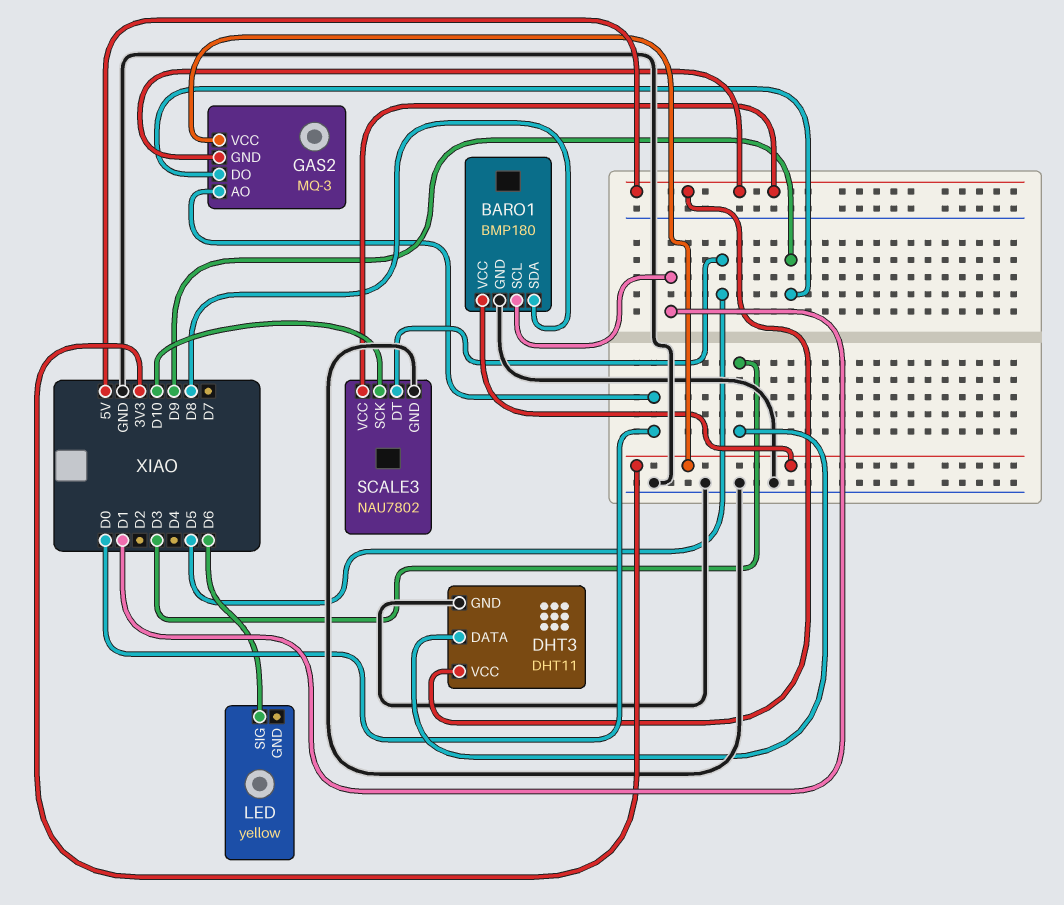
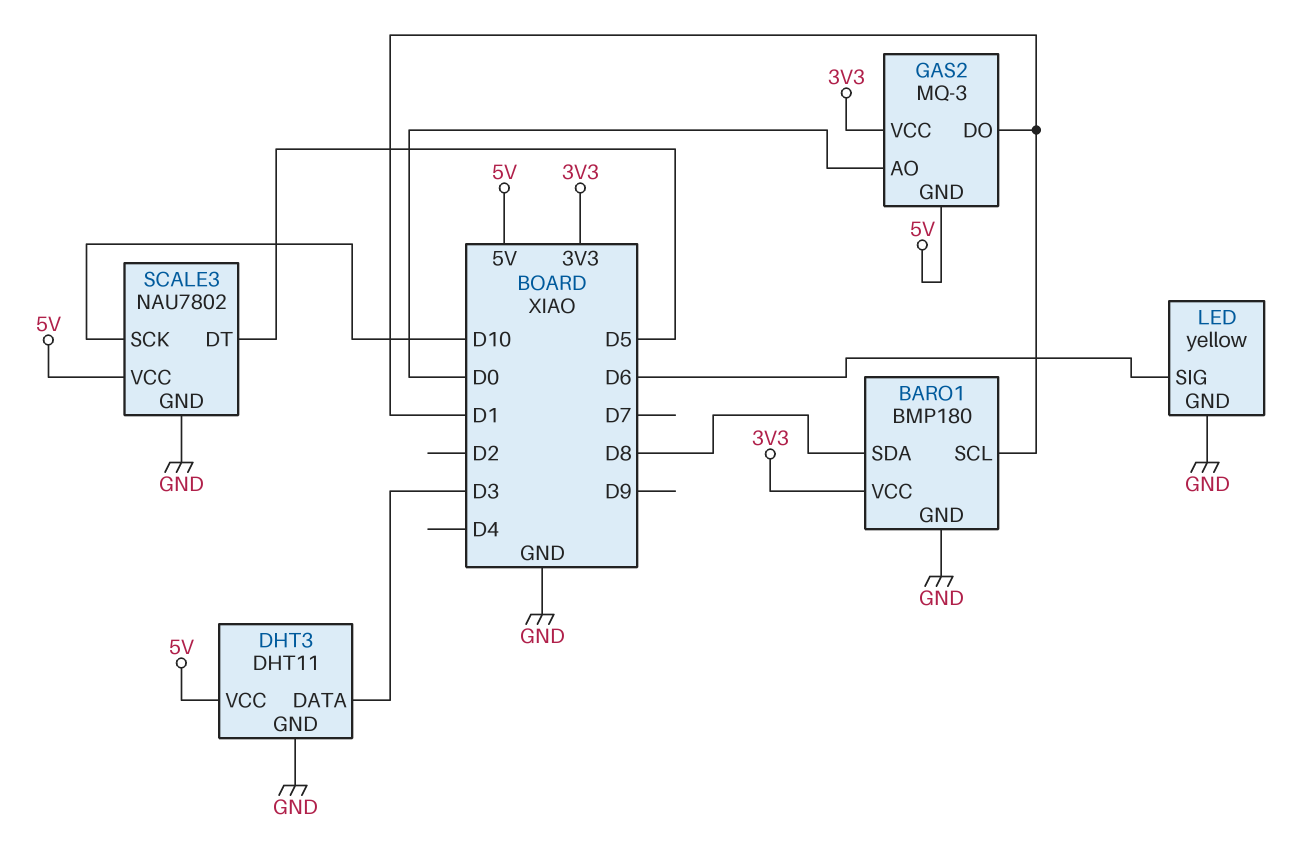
GAS2 pin DO: D9 -> D1
LED pin GND: none -> GND

